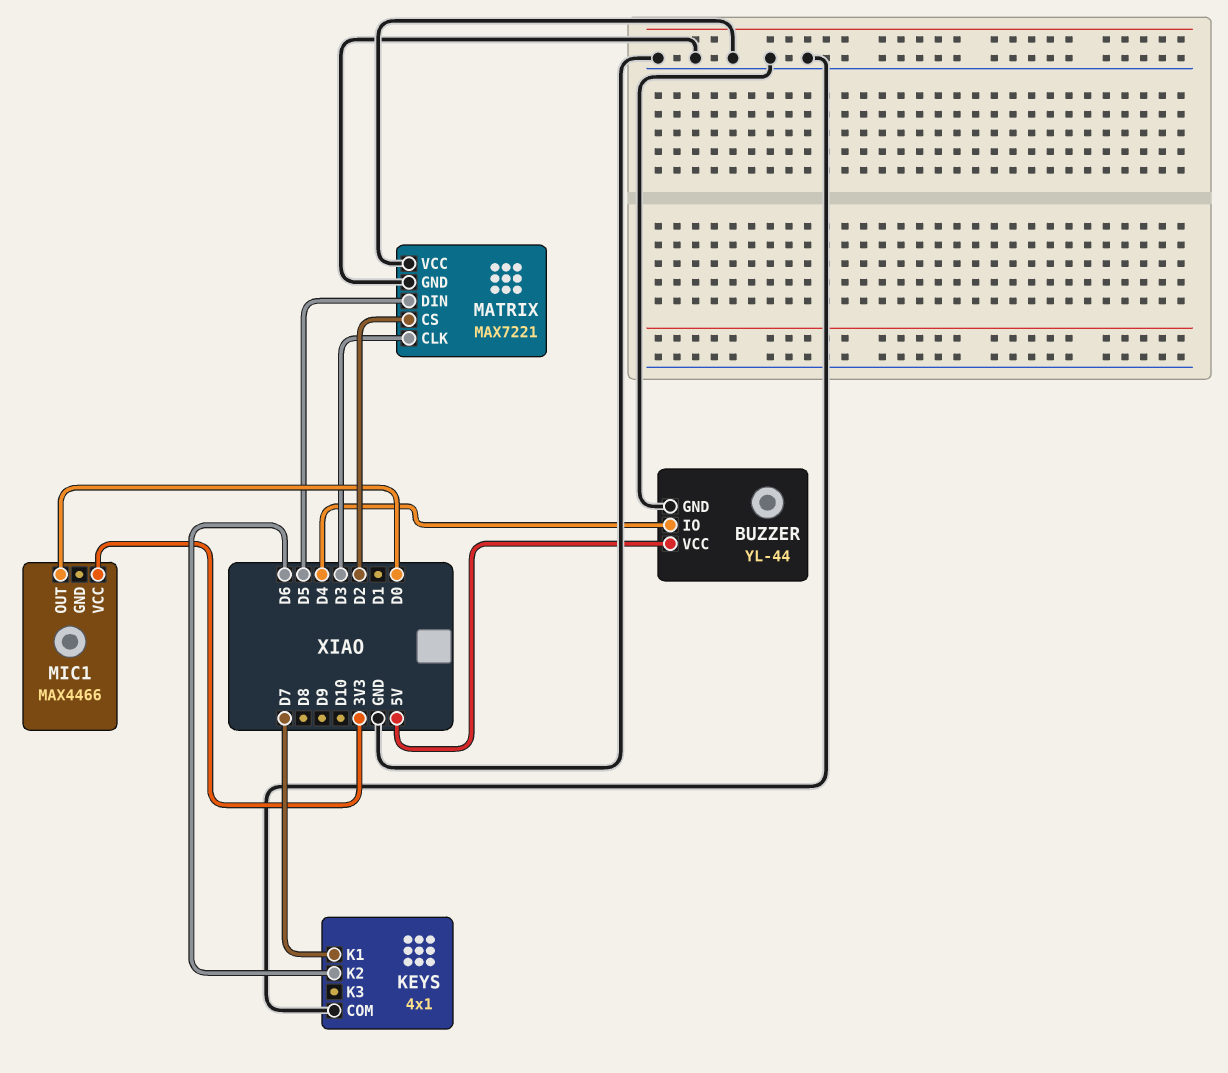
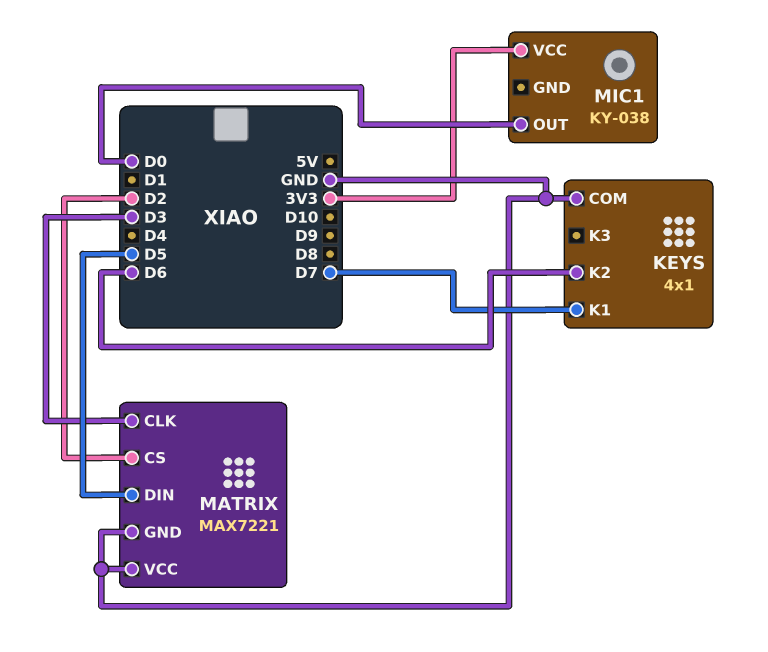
BUZZER: YL-44 -> none
BUZZER pin GND: GND -> none
BUZZER pin IO: D4 -> none
BUZZER pin VCC: 5V -> none
MIC1: MAX4466 -> KY-038

